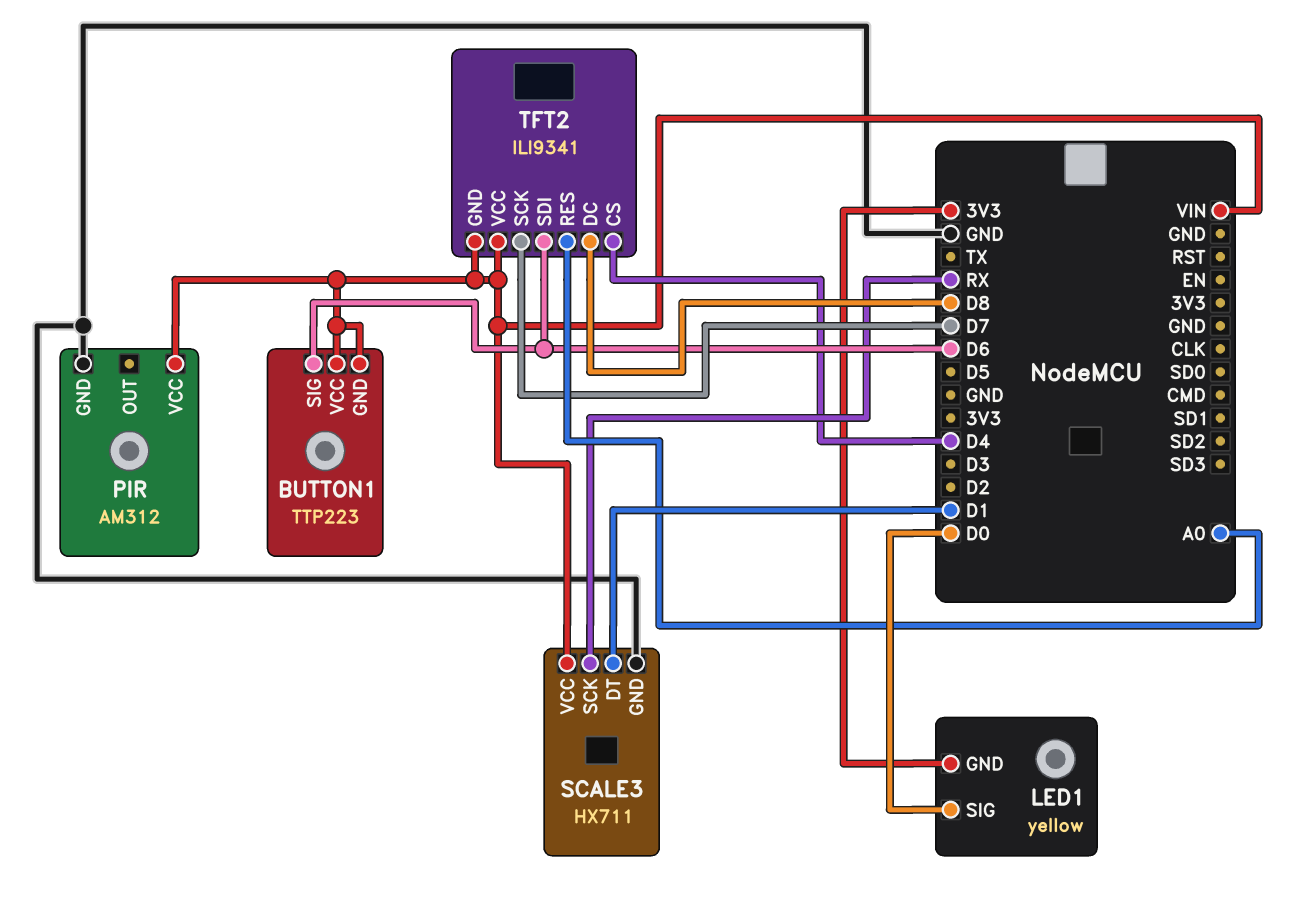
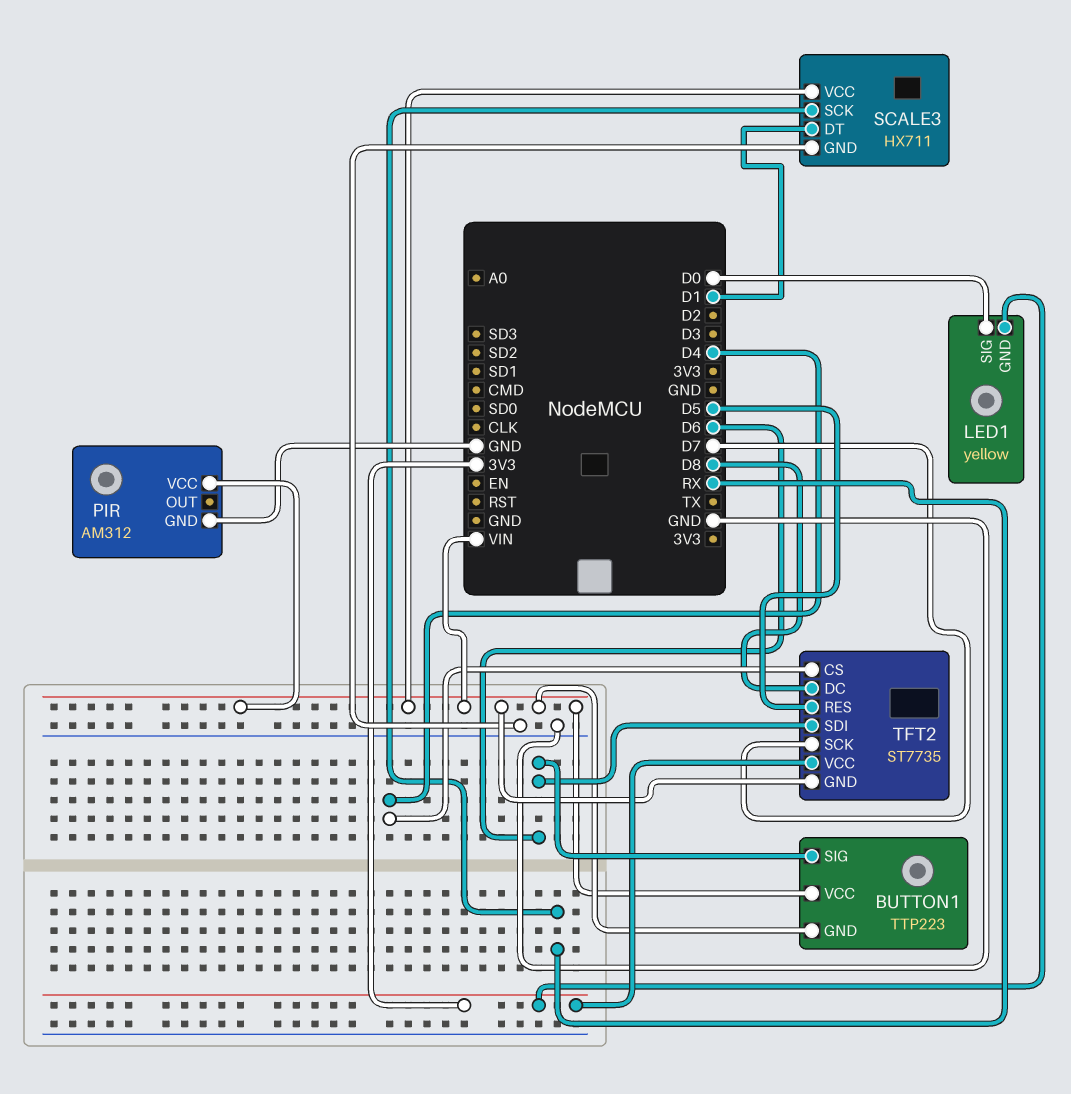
TFT2: ILI9341 -> ST7735
TFT2 pin RES: A0 -> D5
TFT2 pin VCC: VIN -> 3V3

